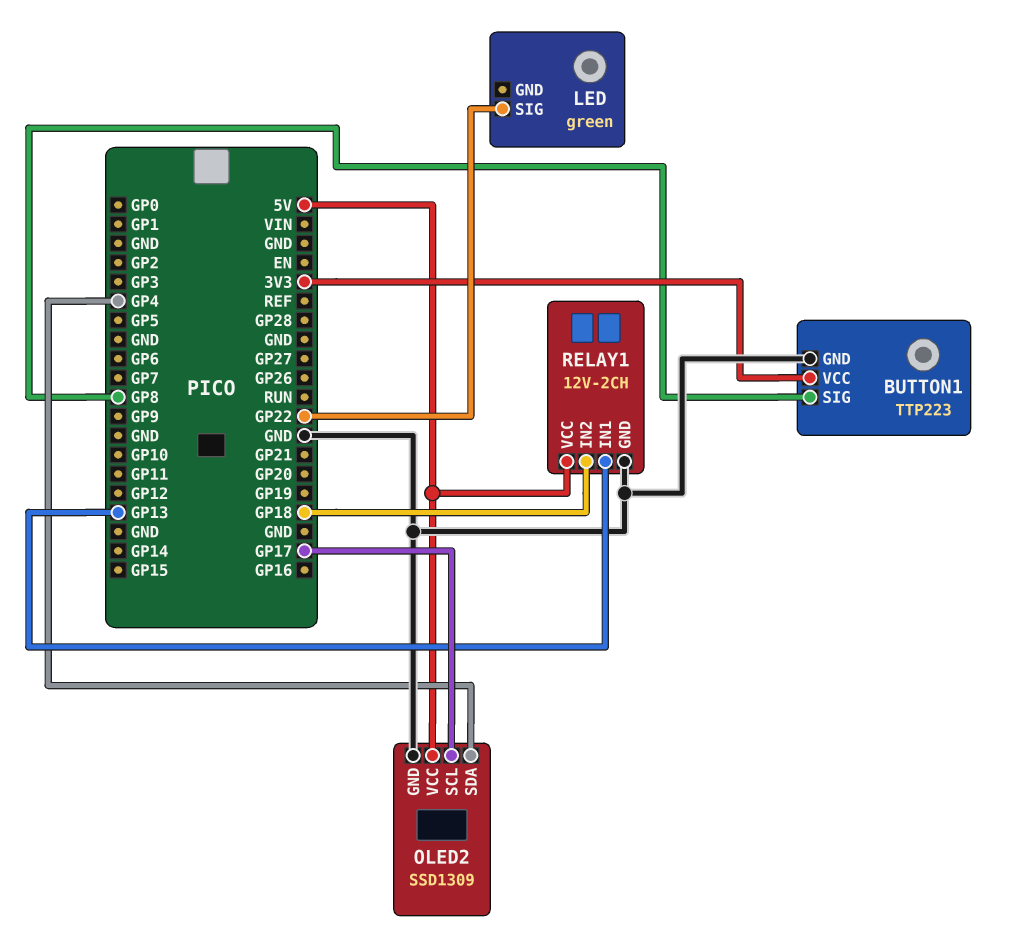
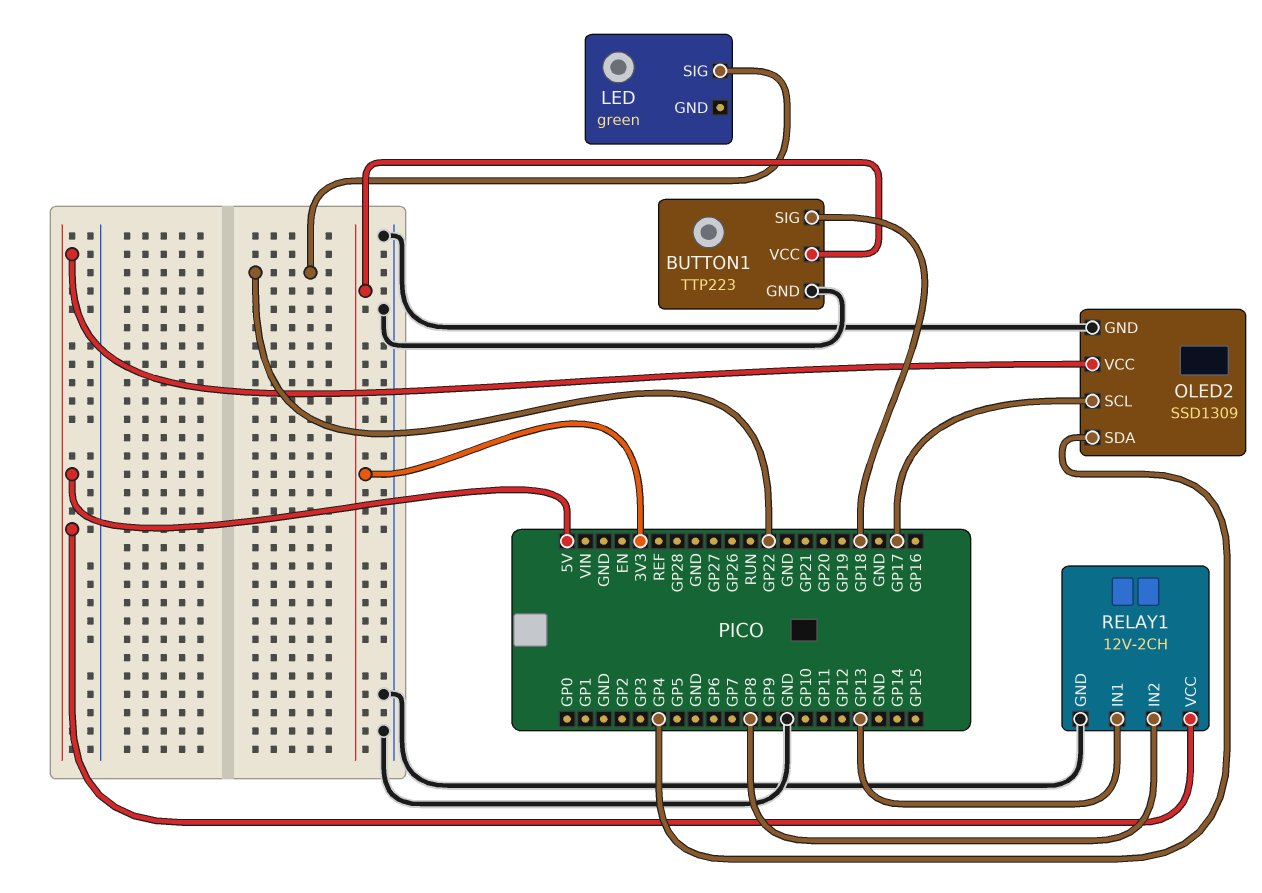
BUTTON1 pin SIG: GP8 -> GP18
RELAY1 pin IN2: GP18 -> GP8

